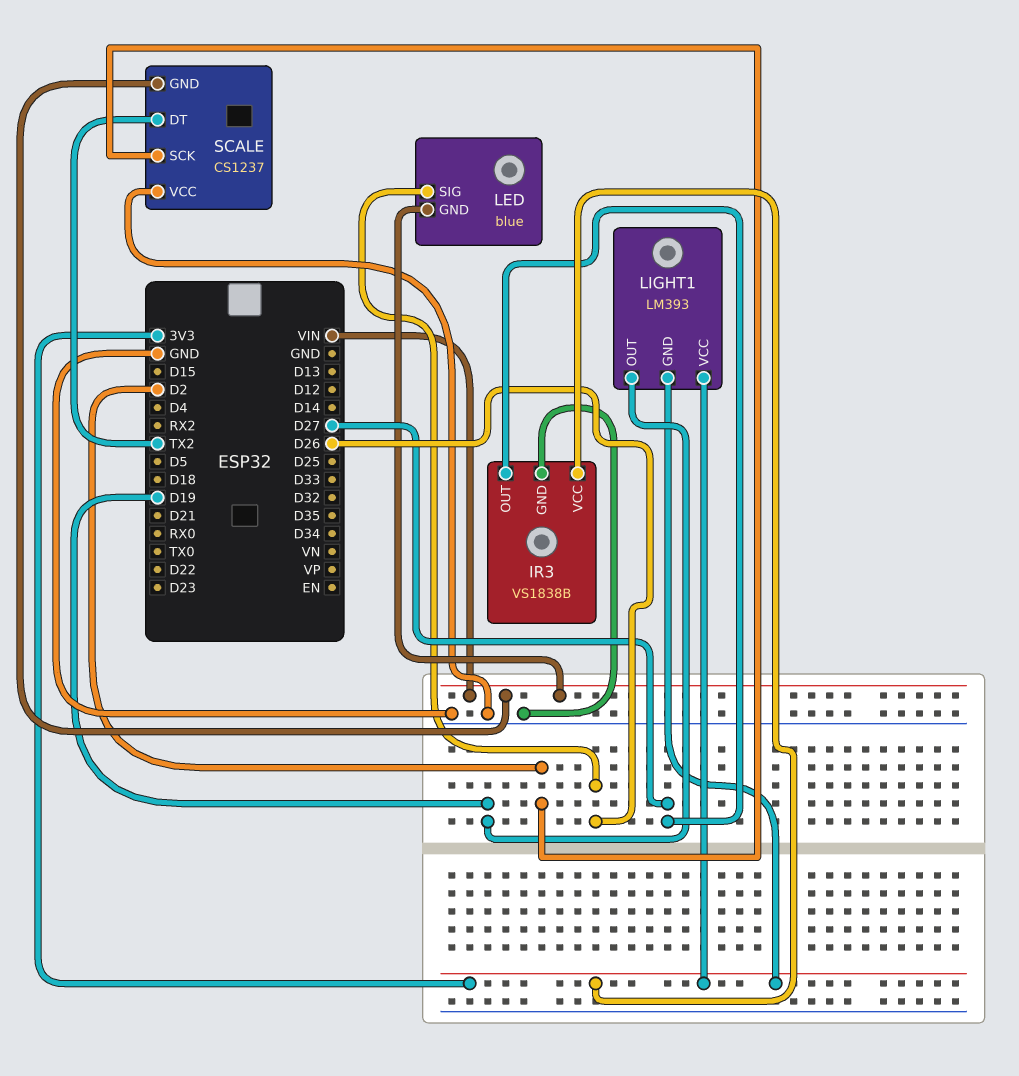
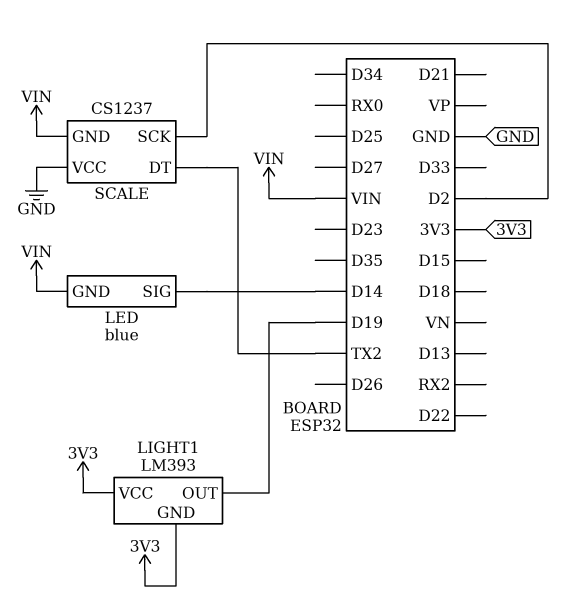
IR3: VS1838B -> none
IR3 pin GND: GND -> none
IR3 pin OUT: D27 -> none
IR3 pin VCC: 3V3 -> none
LED pin SIG: D26 -> D14

